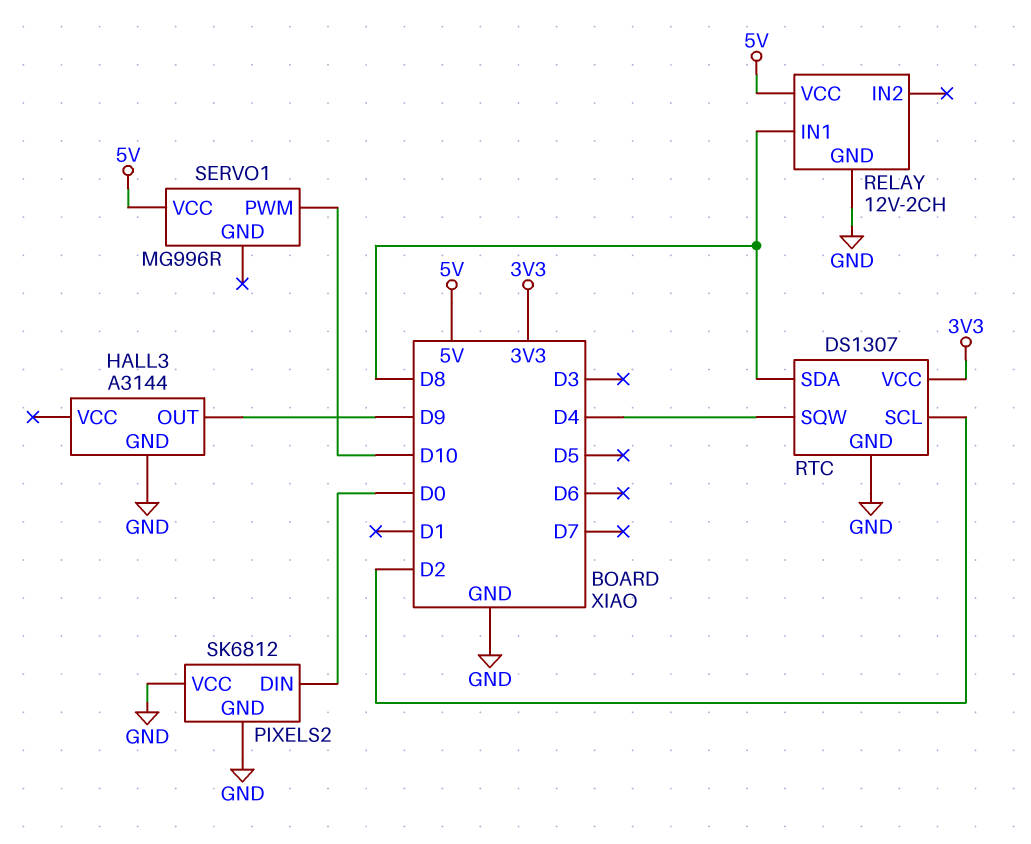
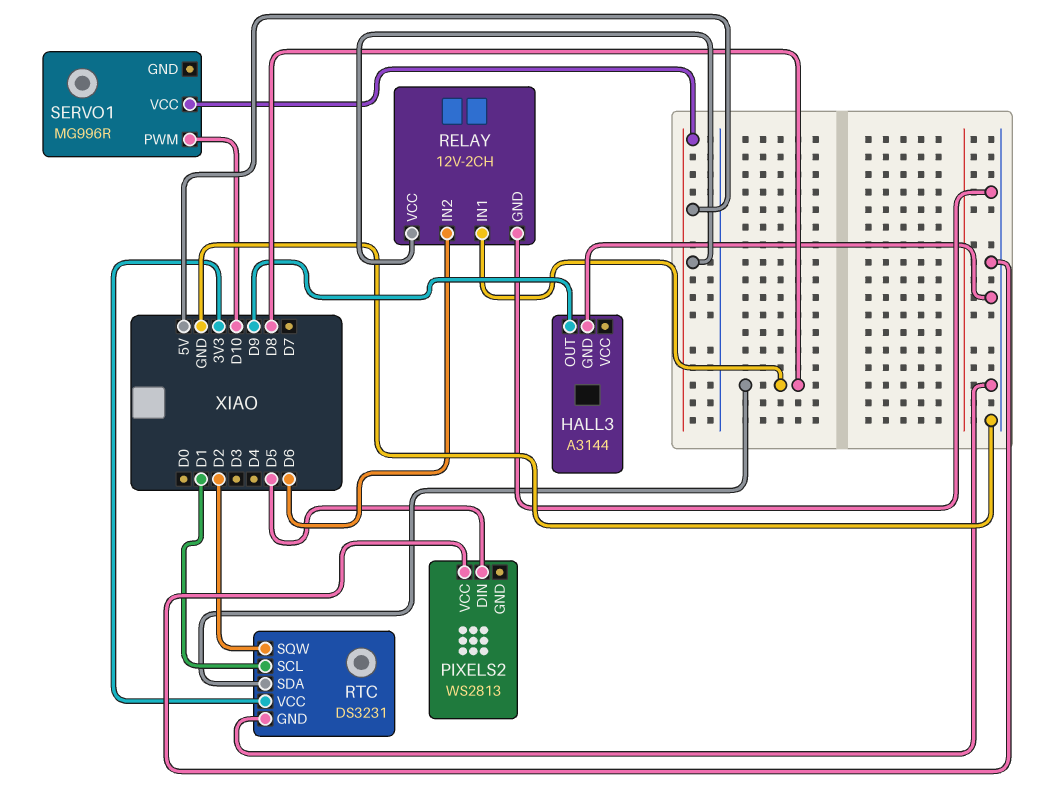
PIXELS2: SK6812 -> WS2813
PIXELS2 pin DIN: D0 -> D5
PIXELS2 pin GND: GND -> none
RELAY pin IN2: none -> D6
RTC: DS1307 -> DS3231
RTC pin SCL: D2 -> D1
RTC pin SQW: D4 -> D2

